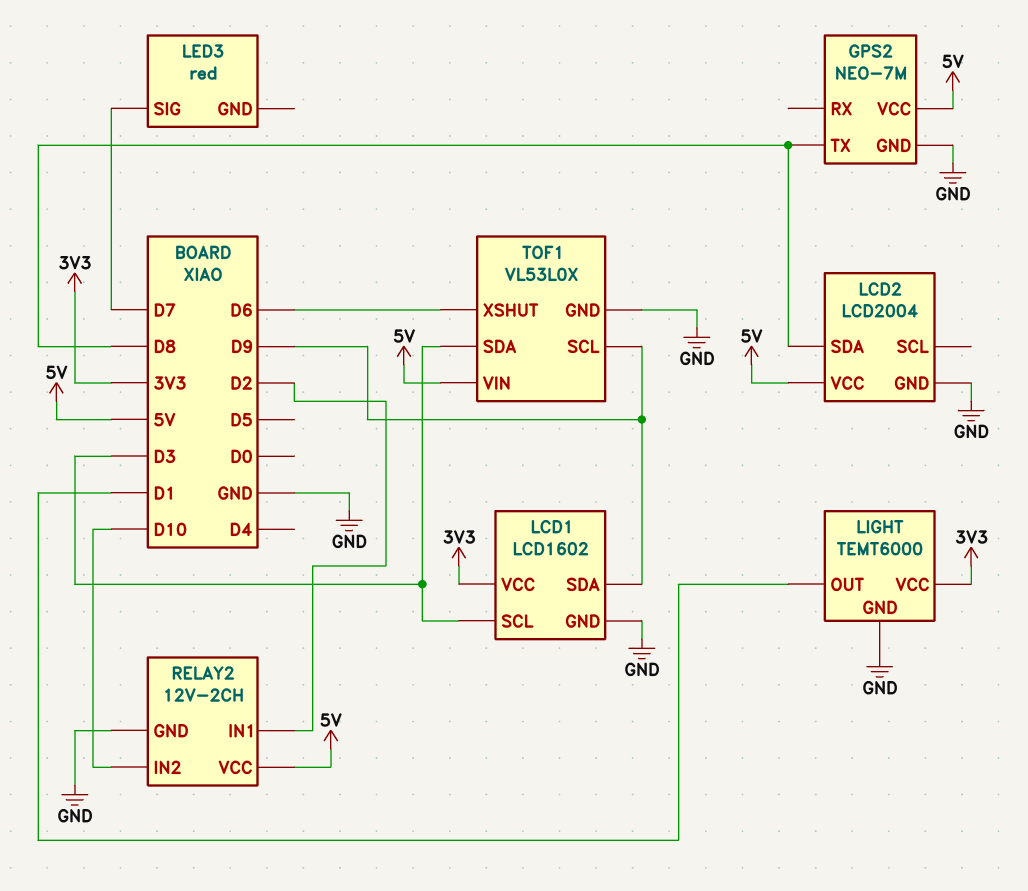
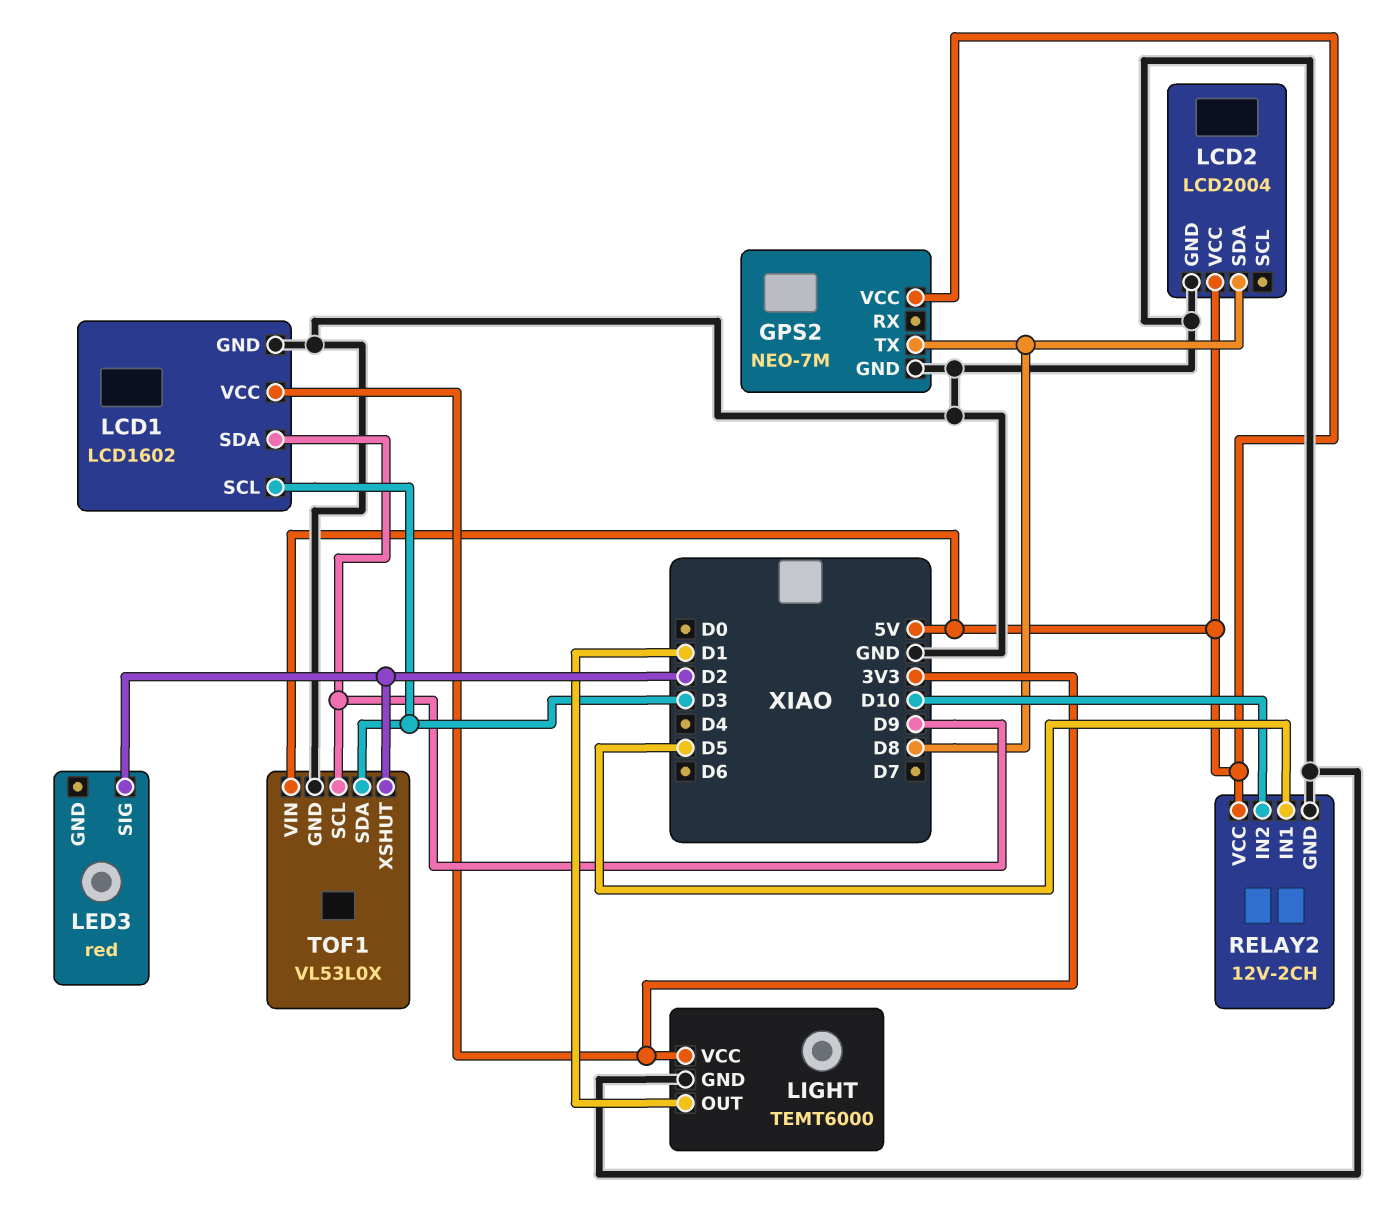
LED3 pin SIG: D7 -> D2
RELAY2 pin IN1: D2 -> D5
TOF1 pin XSHUT: D6 -> D2

